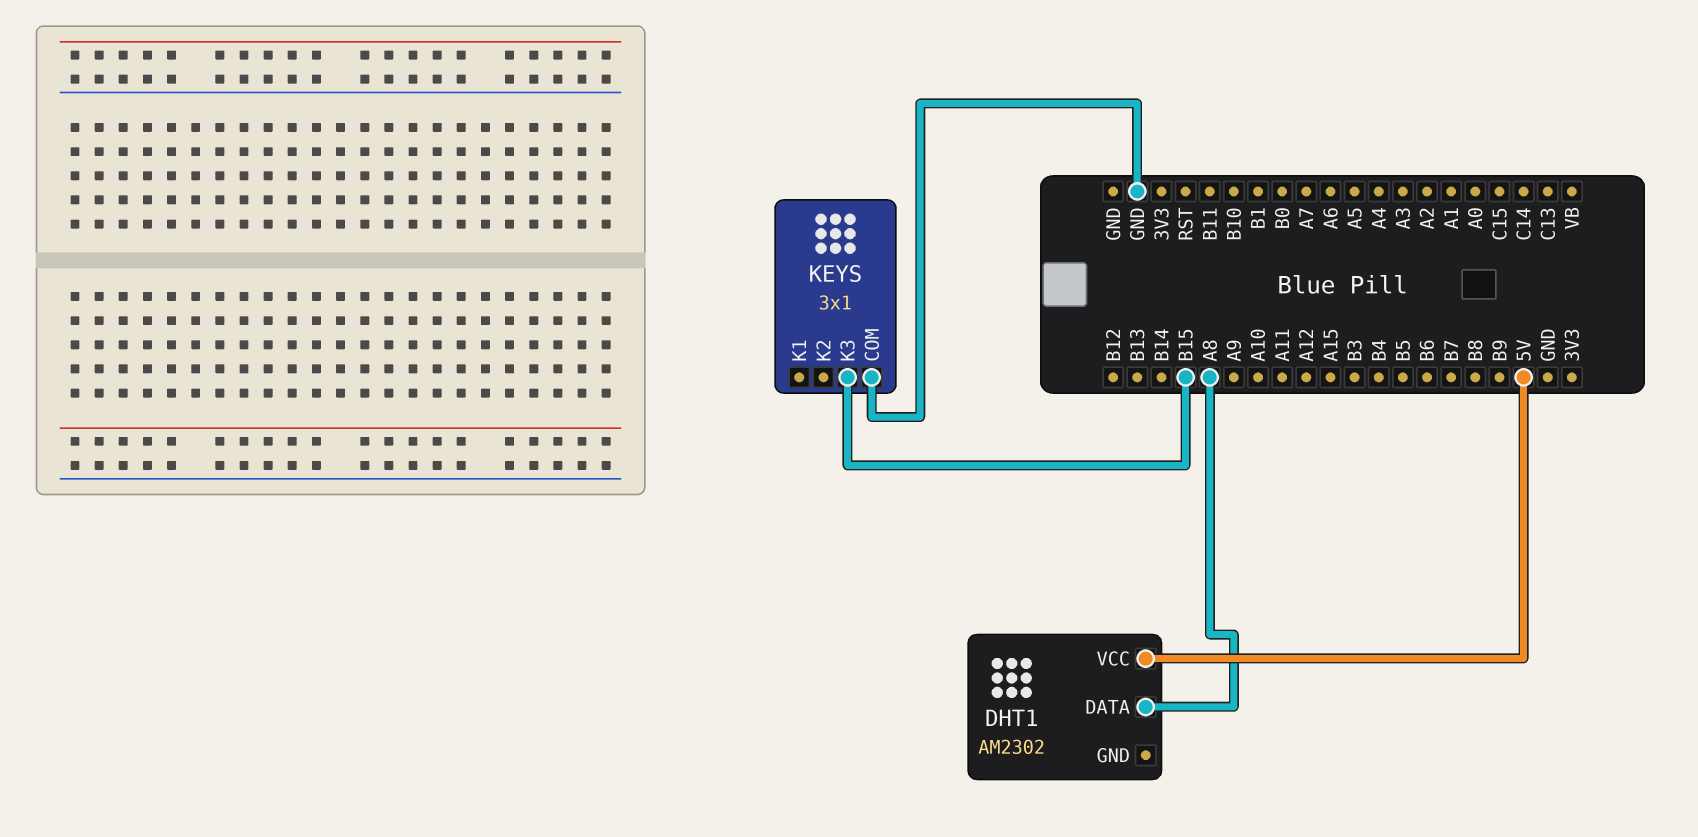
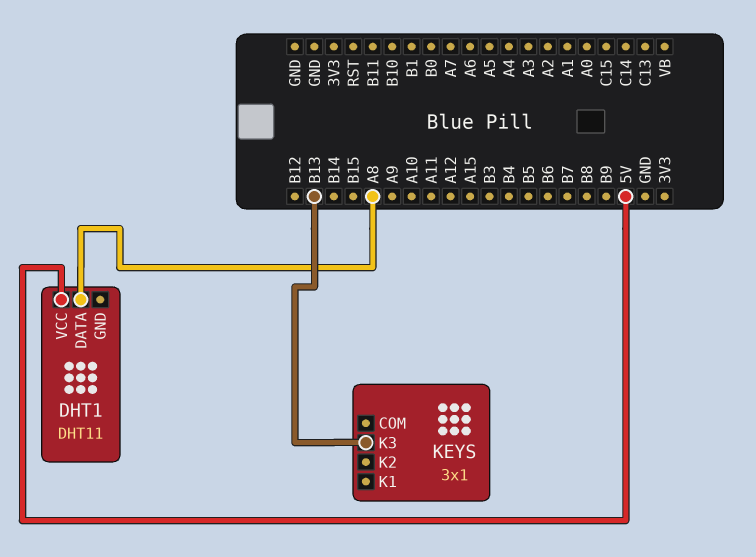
DHT1: AM2302 -> DHT11
KEYS pin COM: GND -> none
KEYS pin K3: B15 -> B13

